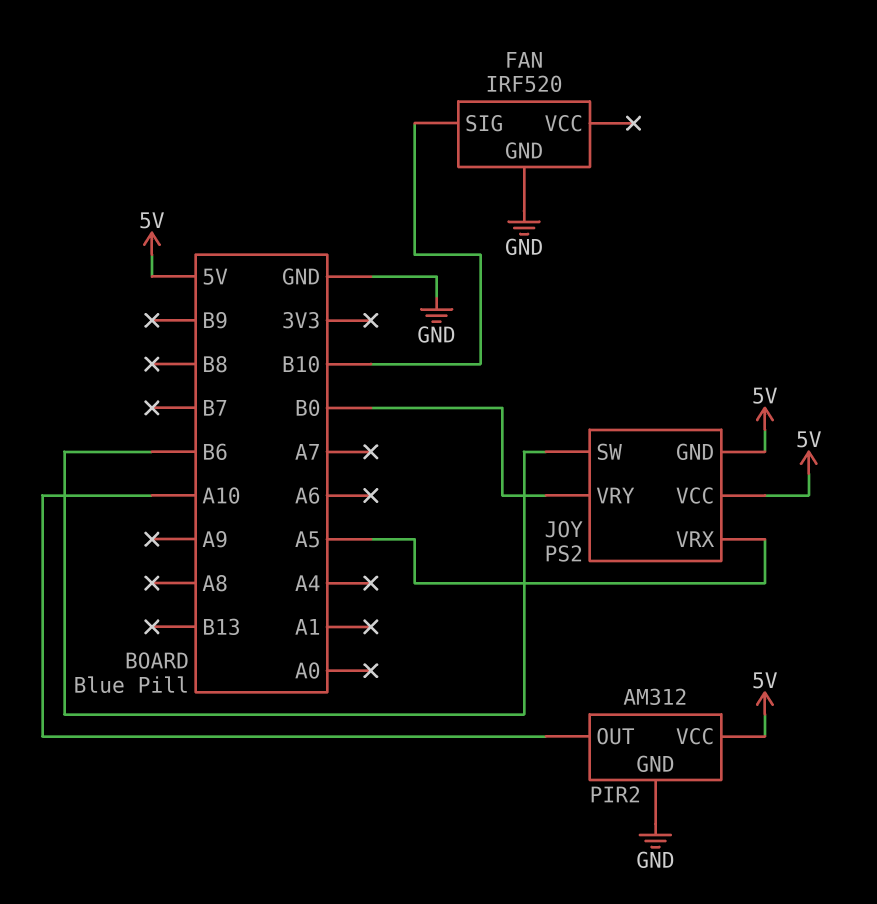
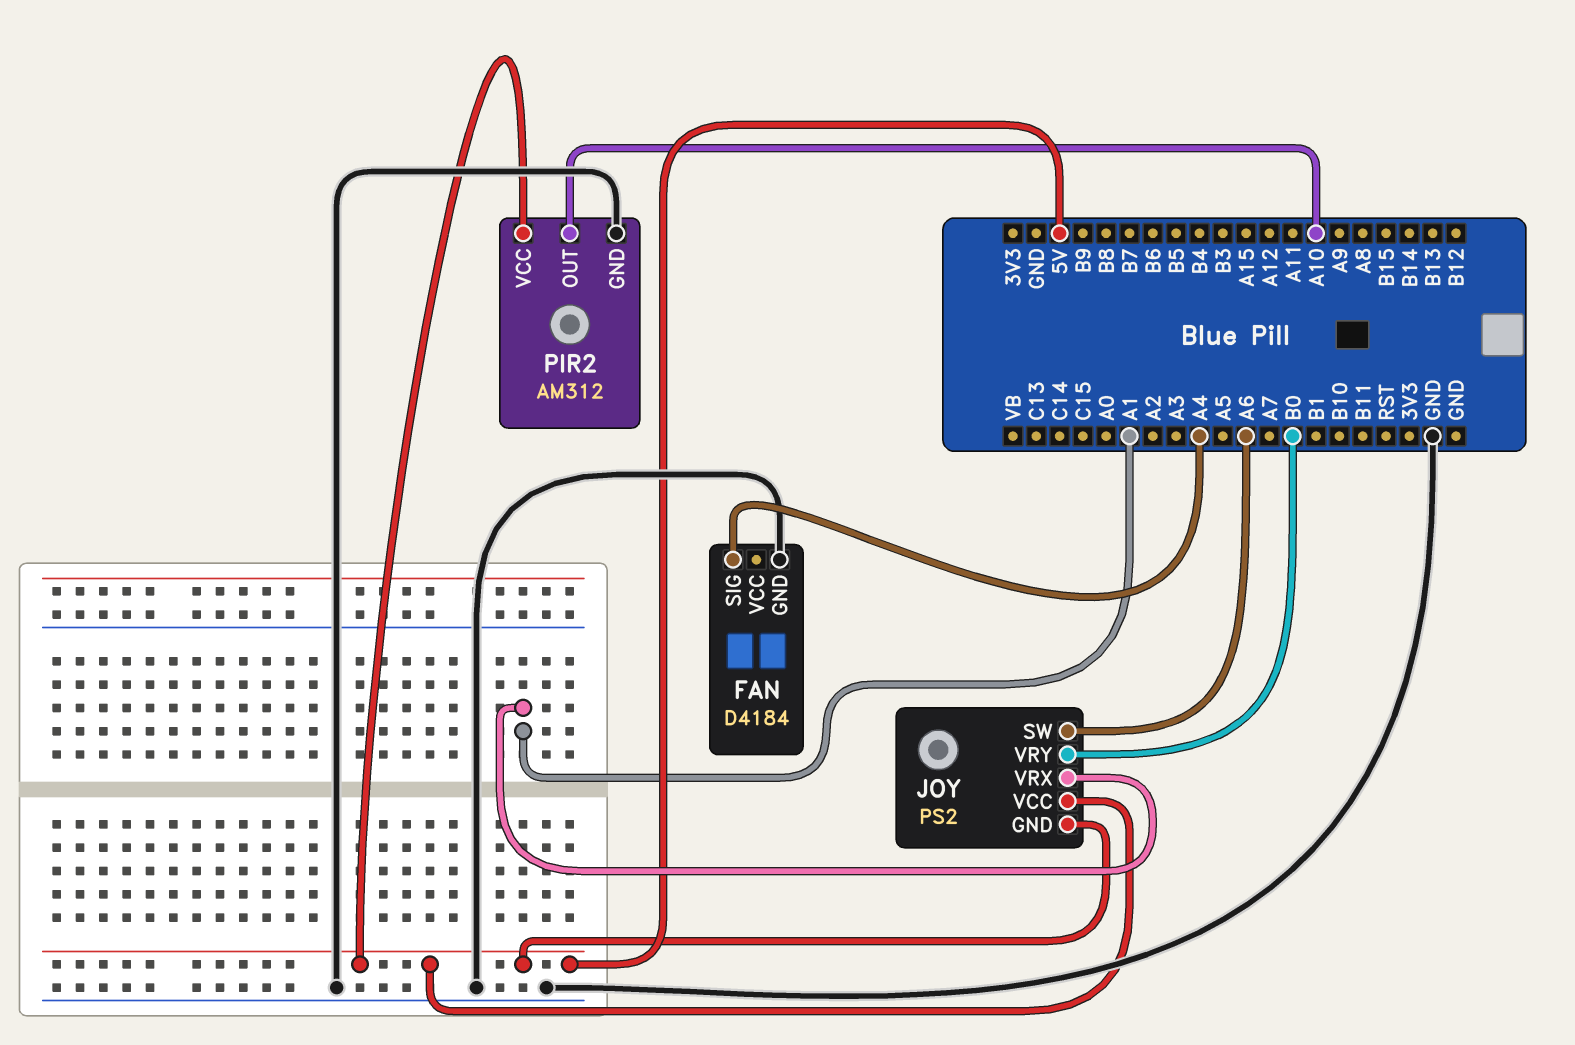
FAN: IRF520 -> D4184
FAN pin SIG: B10 -> A4
JOY pin SW: B6 -> A6
JOY pin VRX: A5 -> A1

